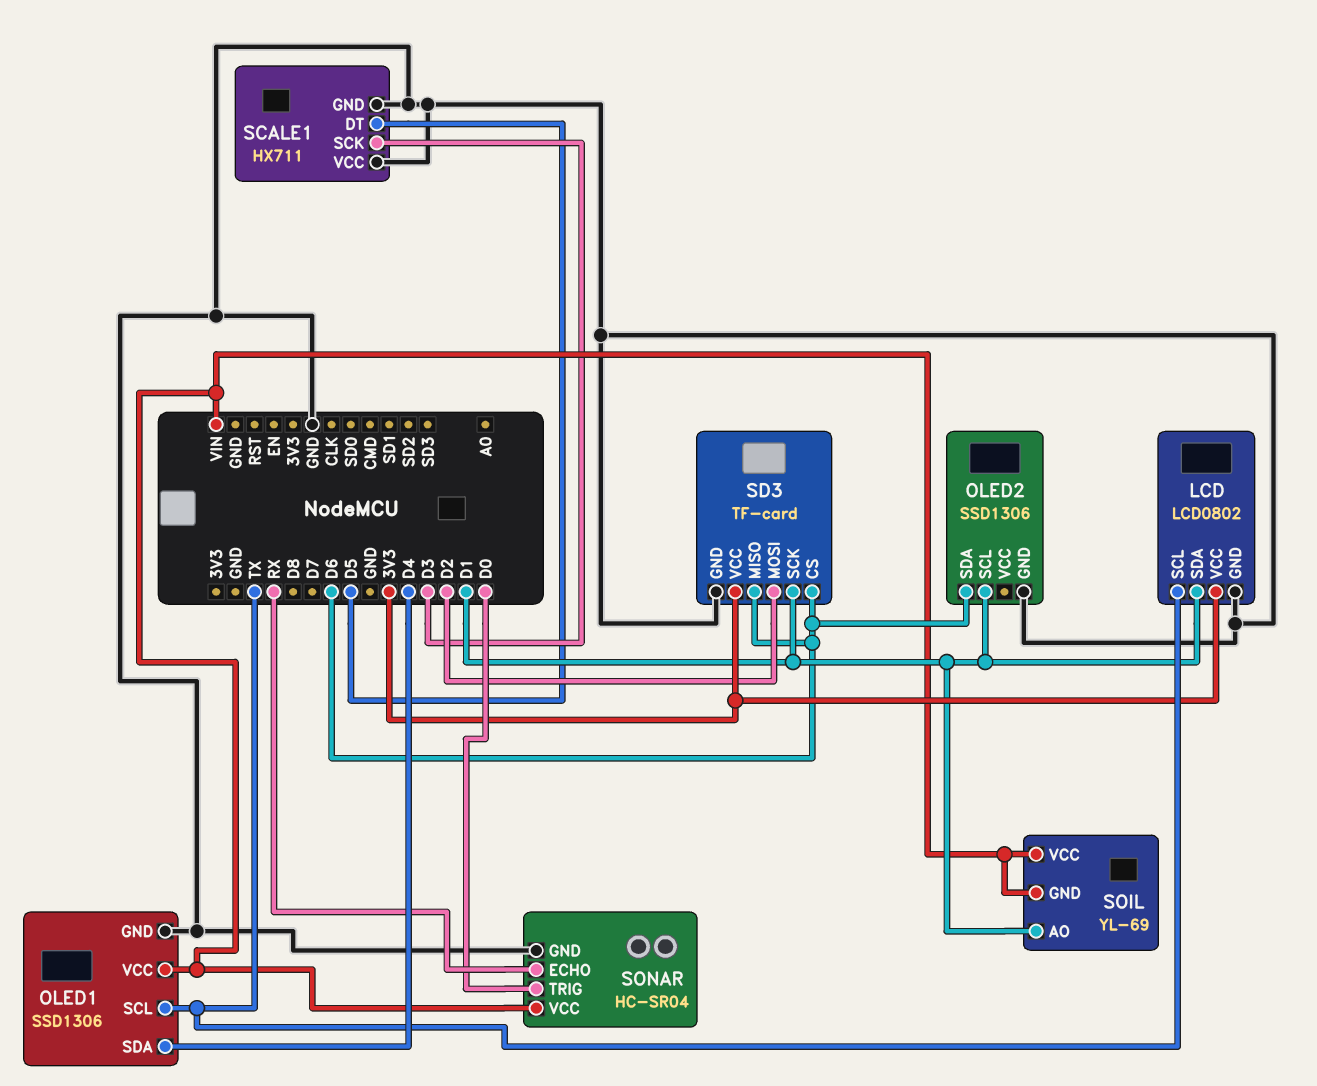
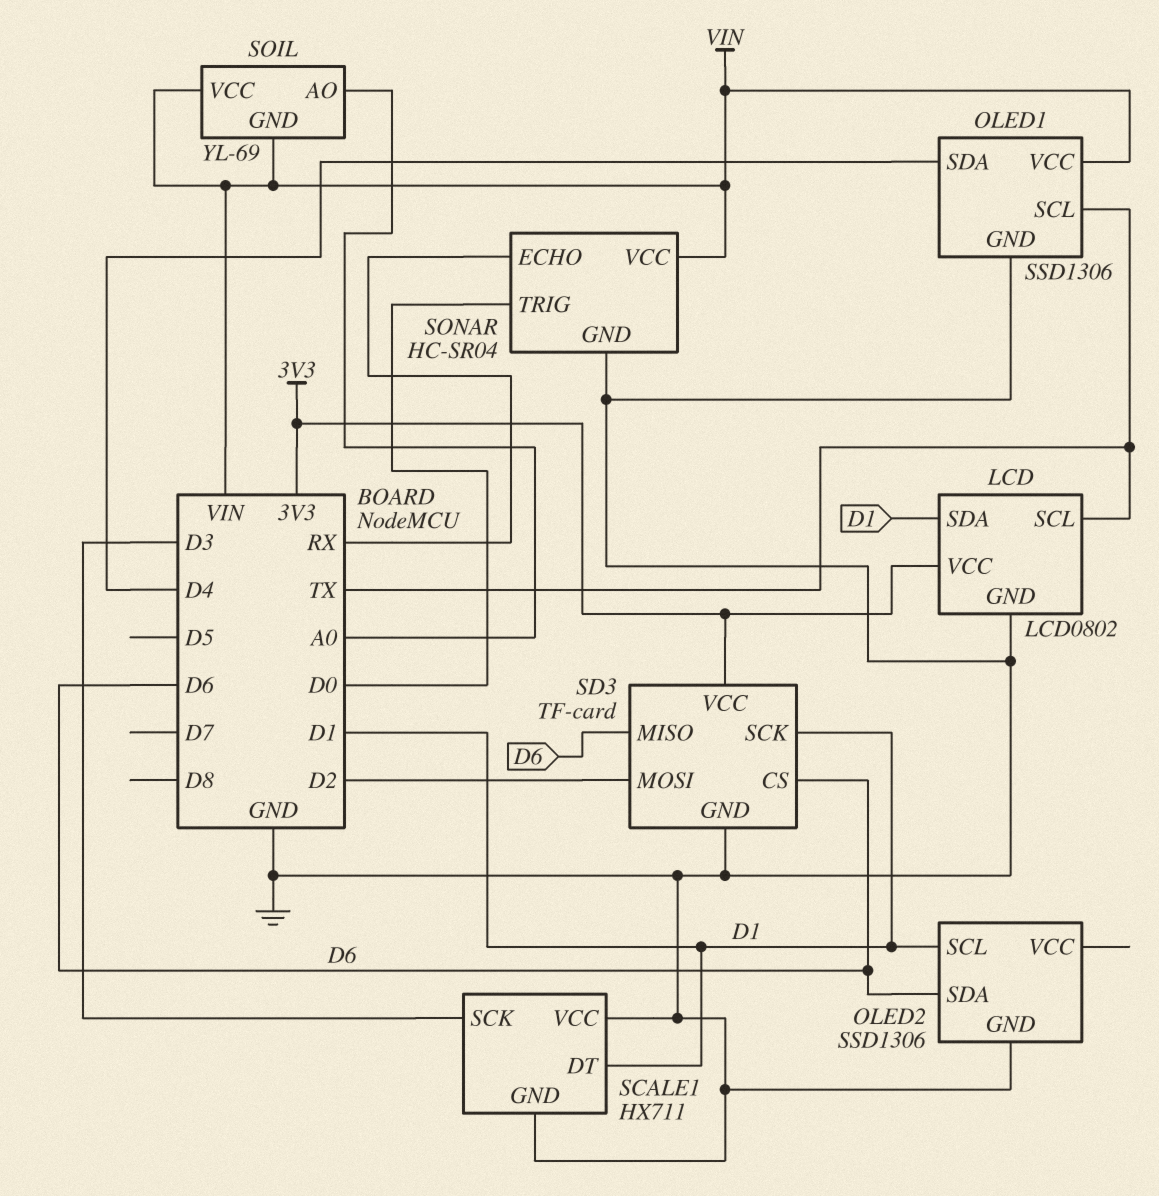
SCALE1 pin DT: D5 -> D1
SOIL pin AO: D1 -> A0

